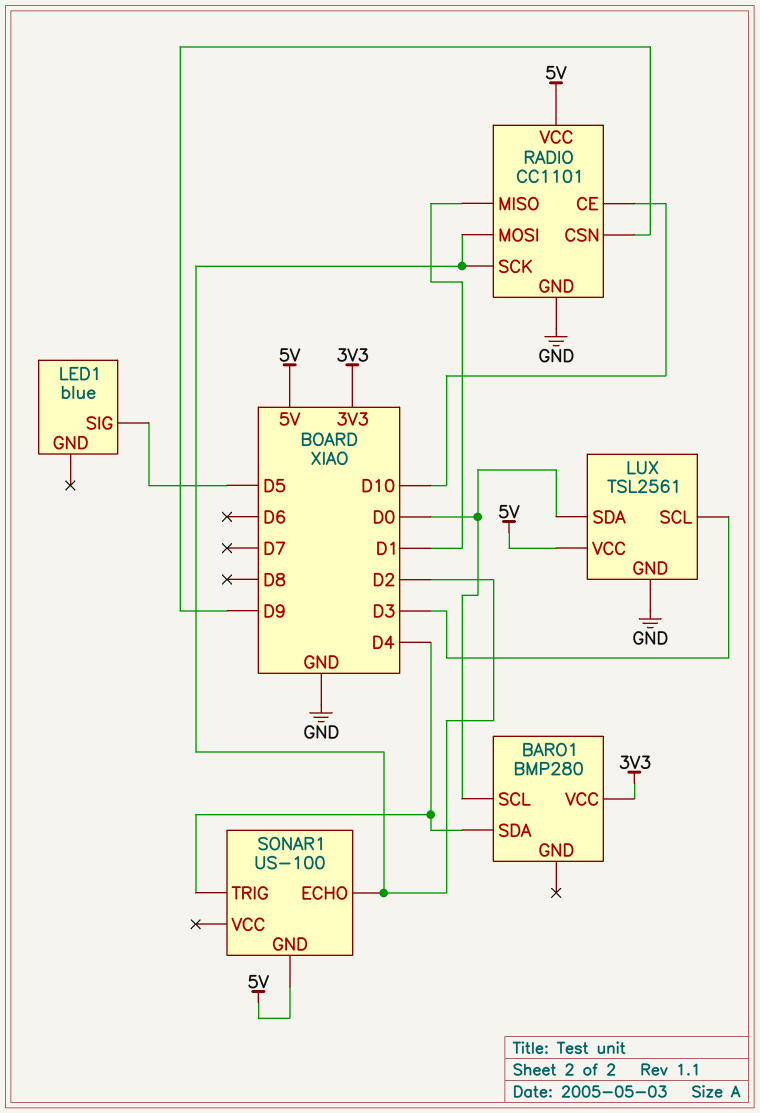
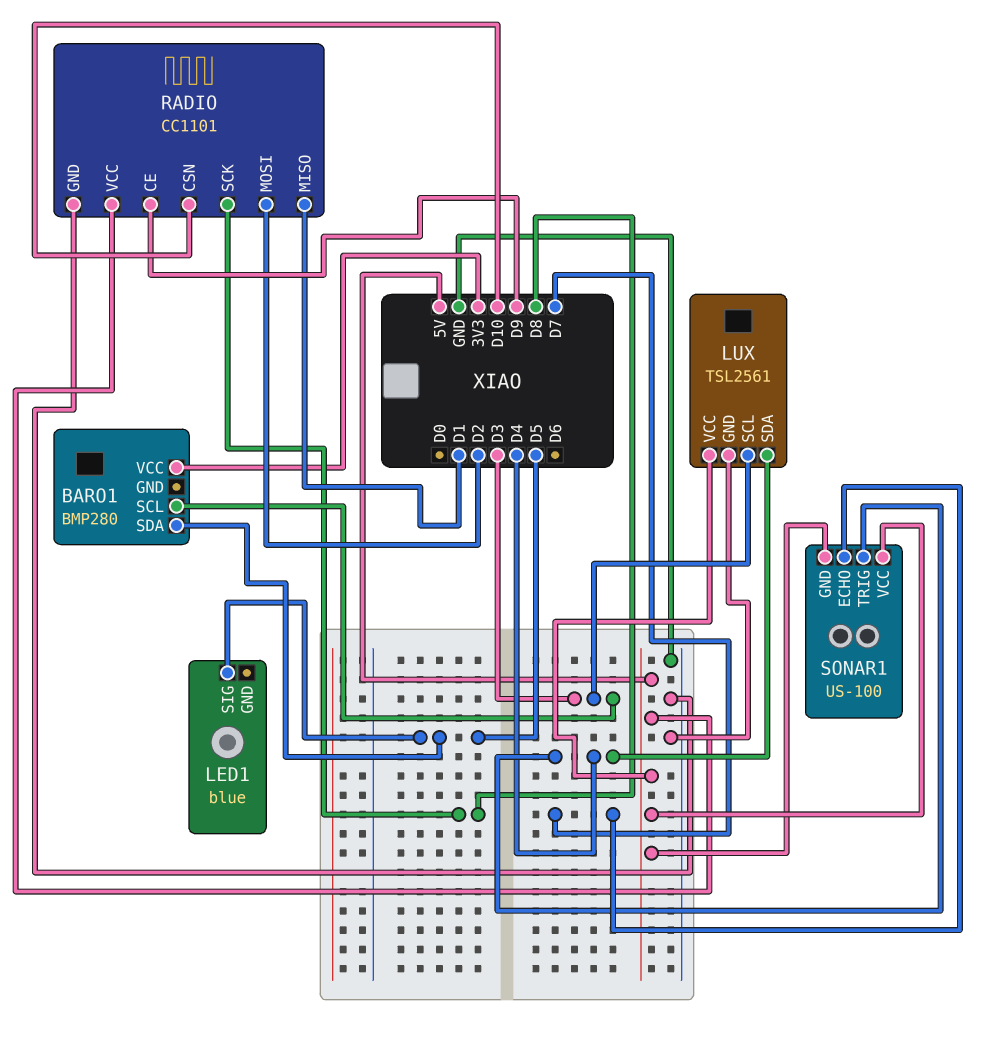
BARO1 pin SCL: D0 -> D3
BARO1 pin SDA: D4 -> D5
LUX pin SDA: D0 -> D4
RADIO pin CE: D10 -> D9
RADIO pin CSN: D9 -> D10
RADIO pin SCK: D2 -> D8
SONAR1 pin ECHO: D2 -> D7
SONAR1 pin VCC: none -> 5V

